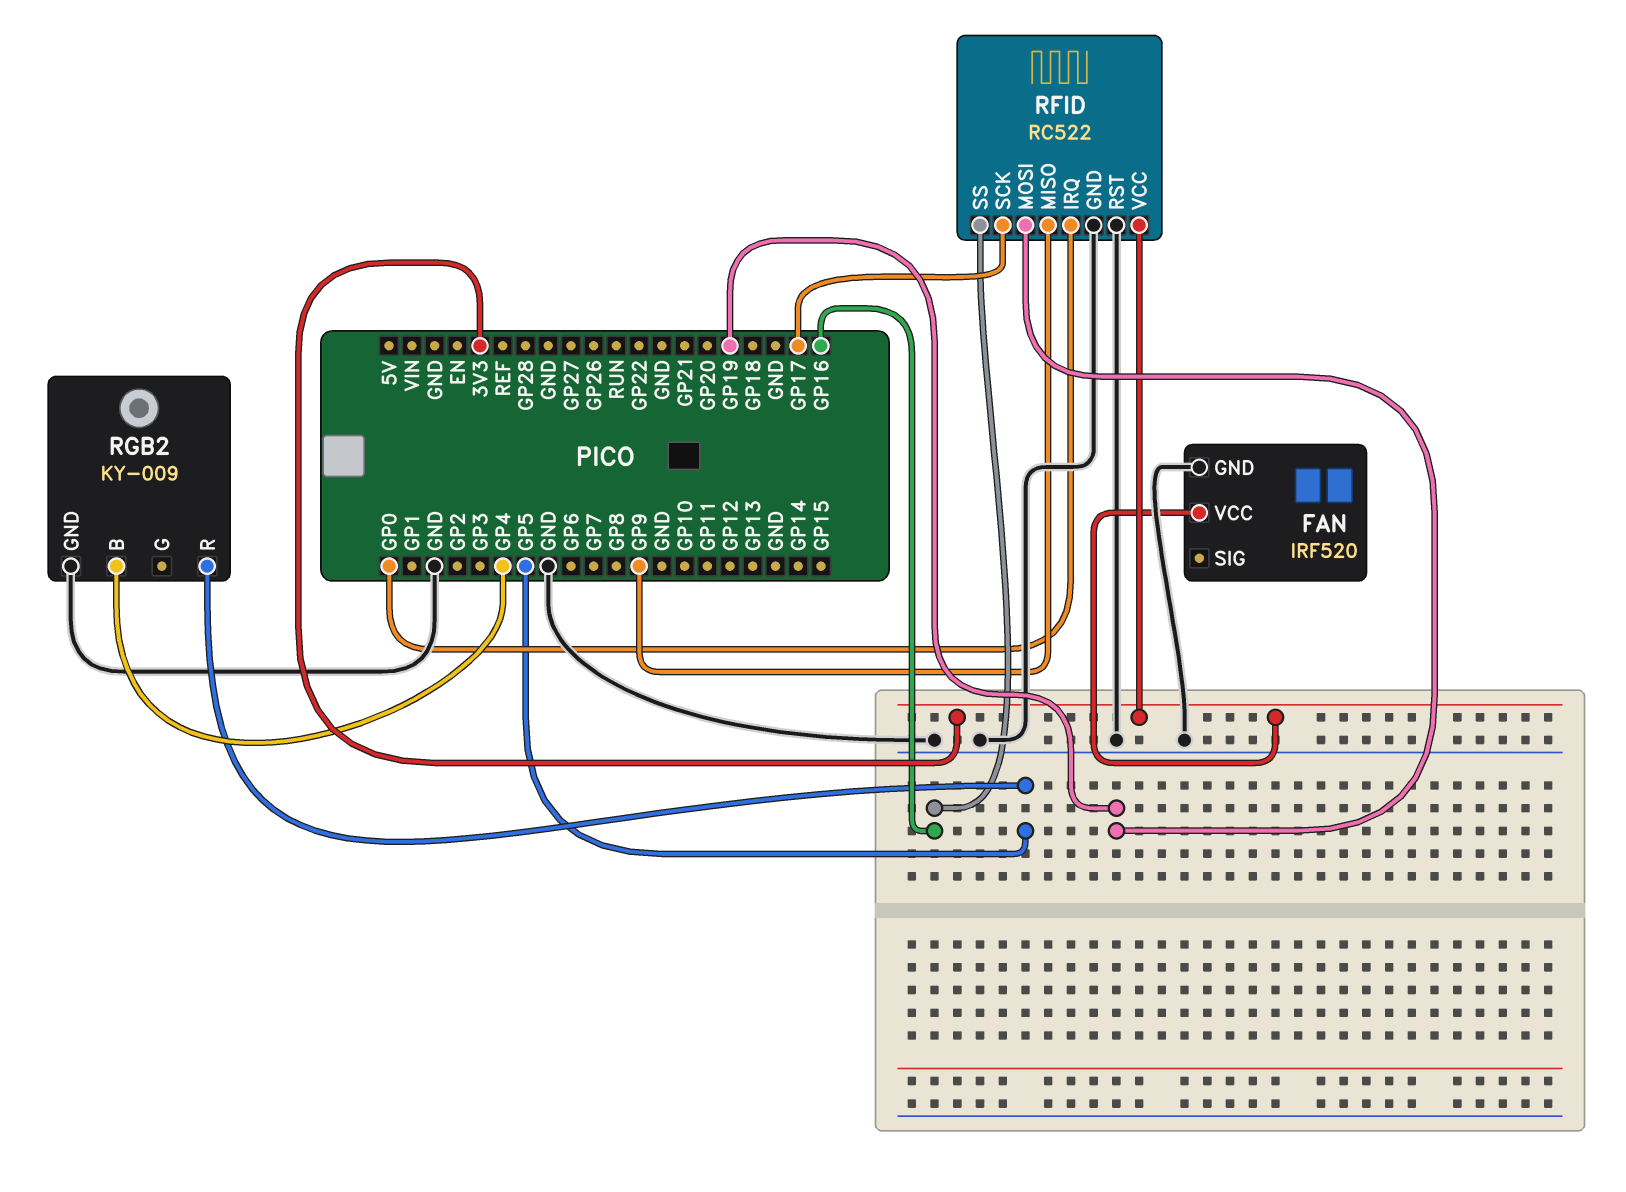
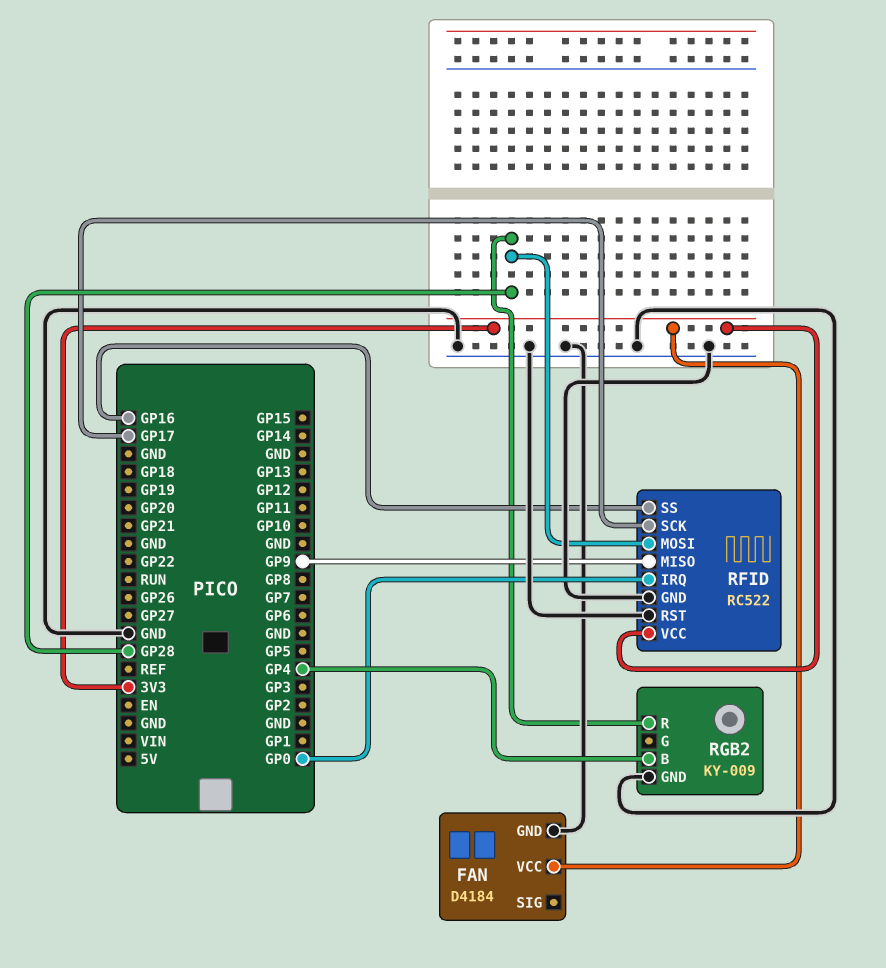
FAN: IRF520 -> D4184
RFID pin MOSI: GP19 -> GP28
RGB2 pin R: GP5 -> GP28

